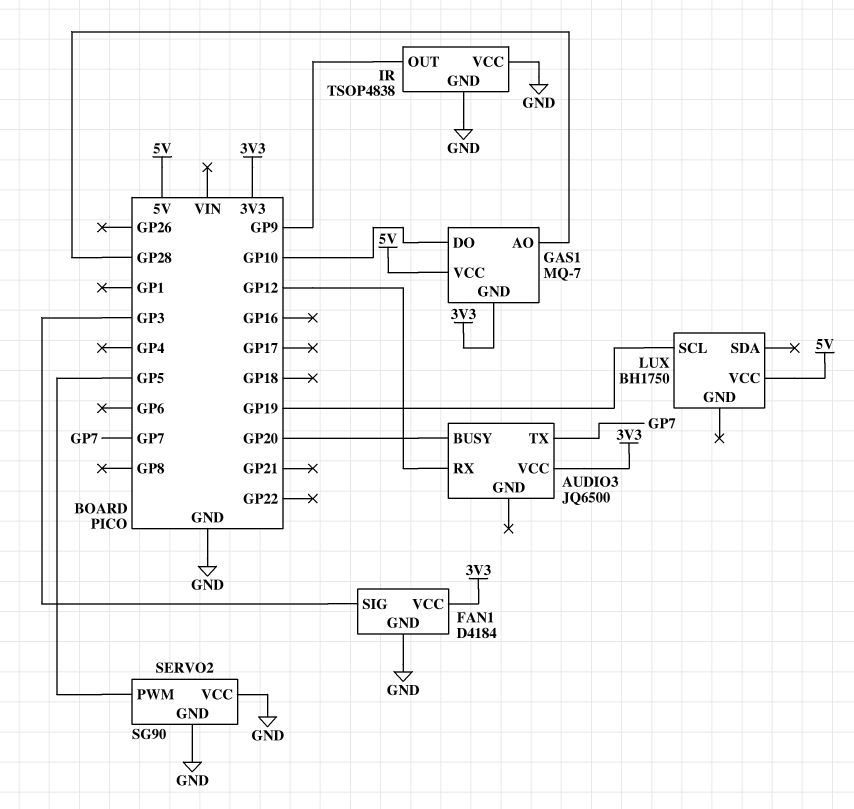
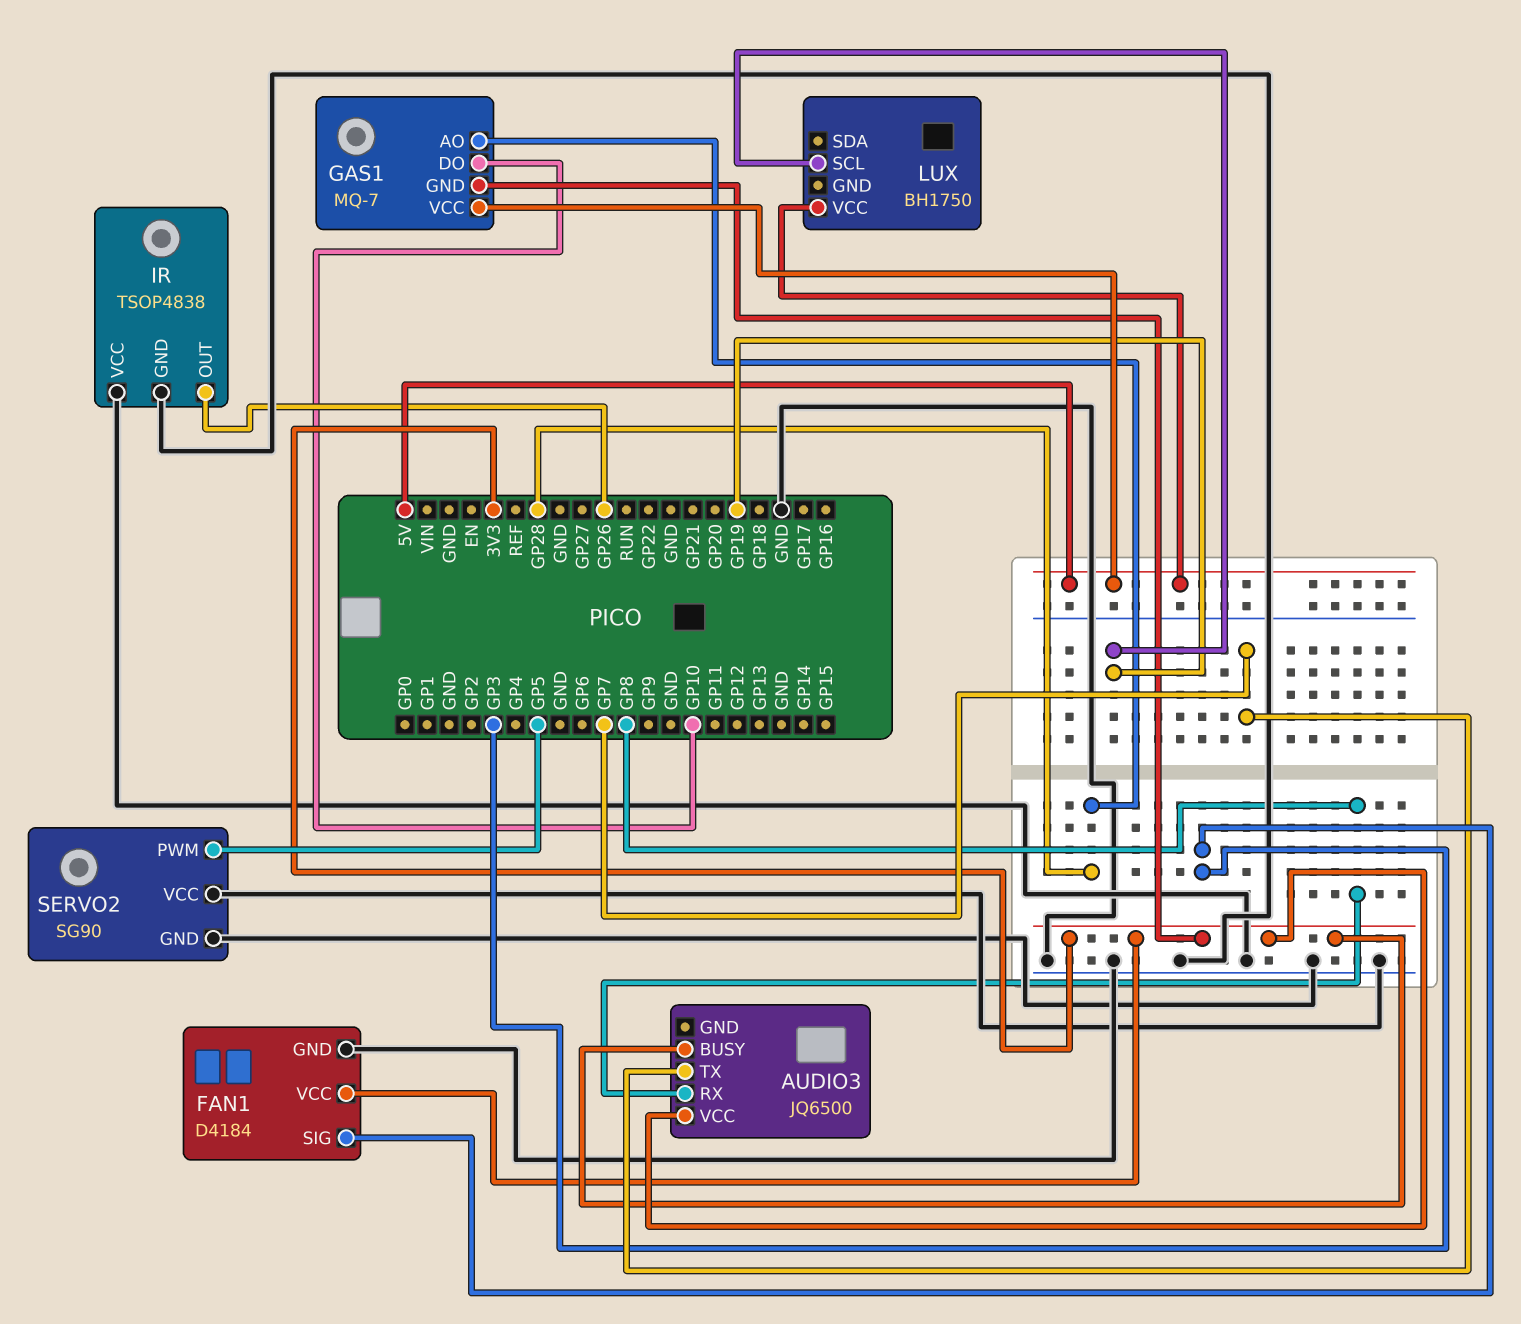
AUDIO3 pin BUSY: GP20 -> 3V3
AUDIO3 pin RX: GP12 -> GP8
IR pin OUT: GP9 -> GP26

